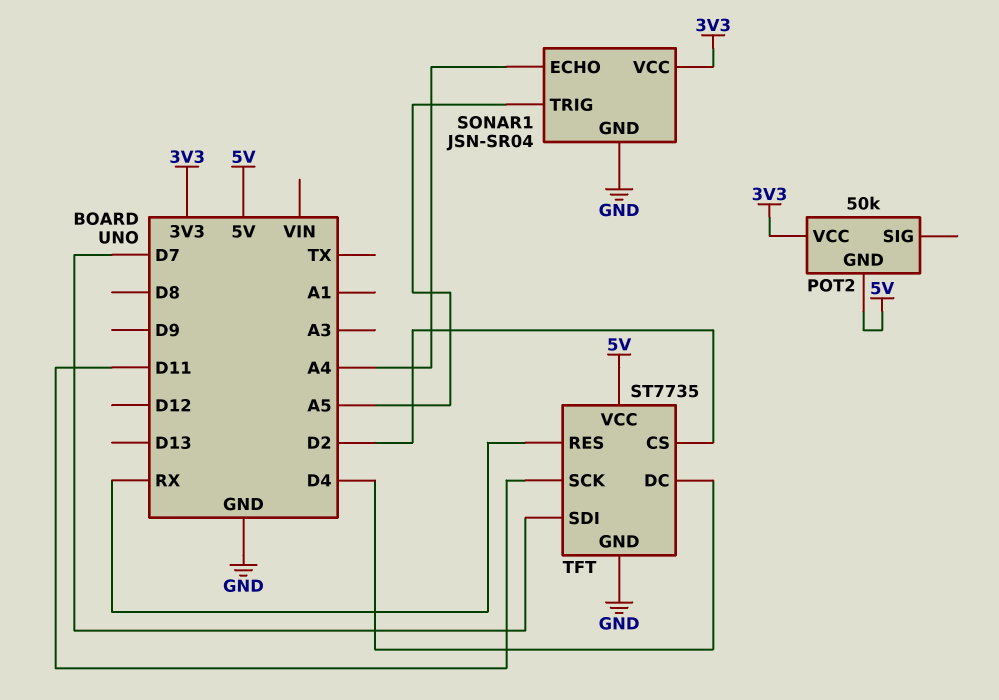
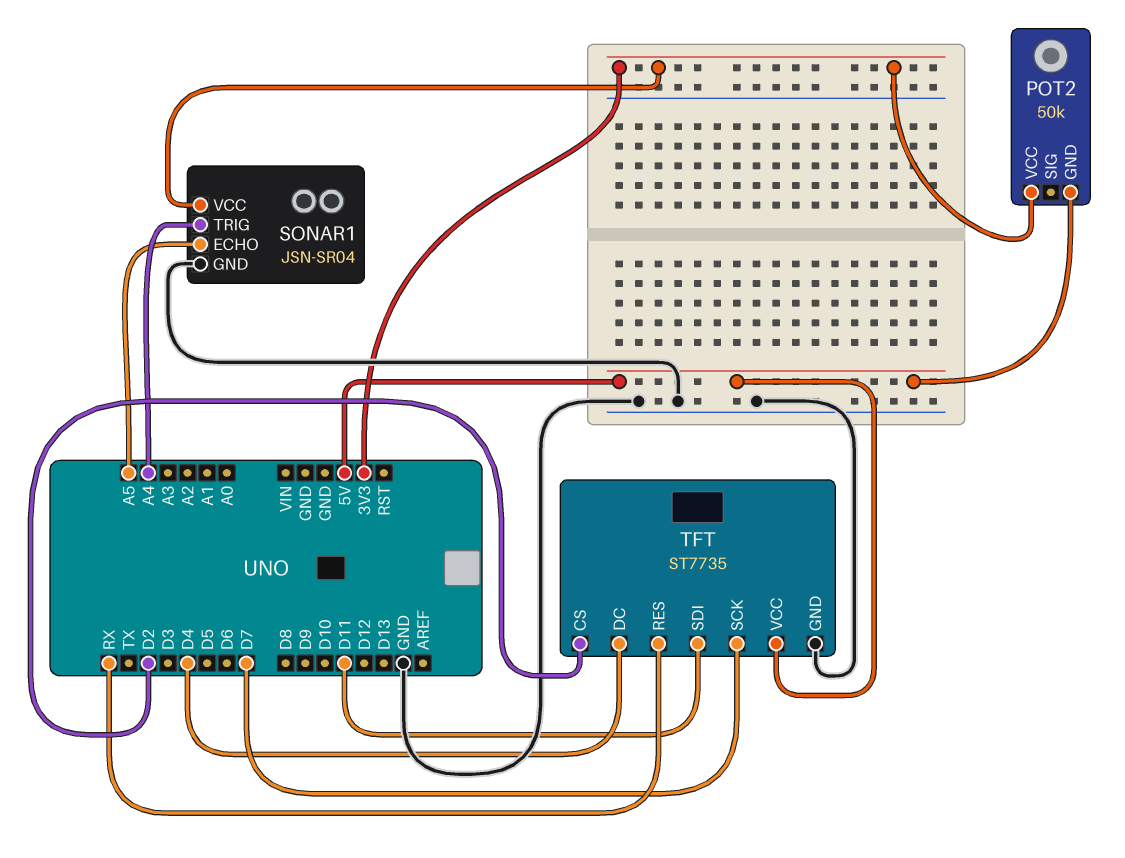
SONAR1 pin ECHO: A4 -> A5
SONAR1 pin TRIG: A5 -> A4
TFT pin SCK: D11 -> D7
TFT pin SDI: D7 -> D11

